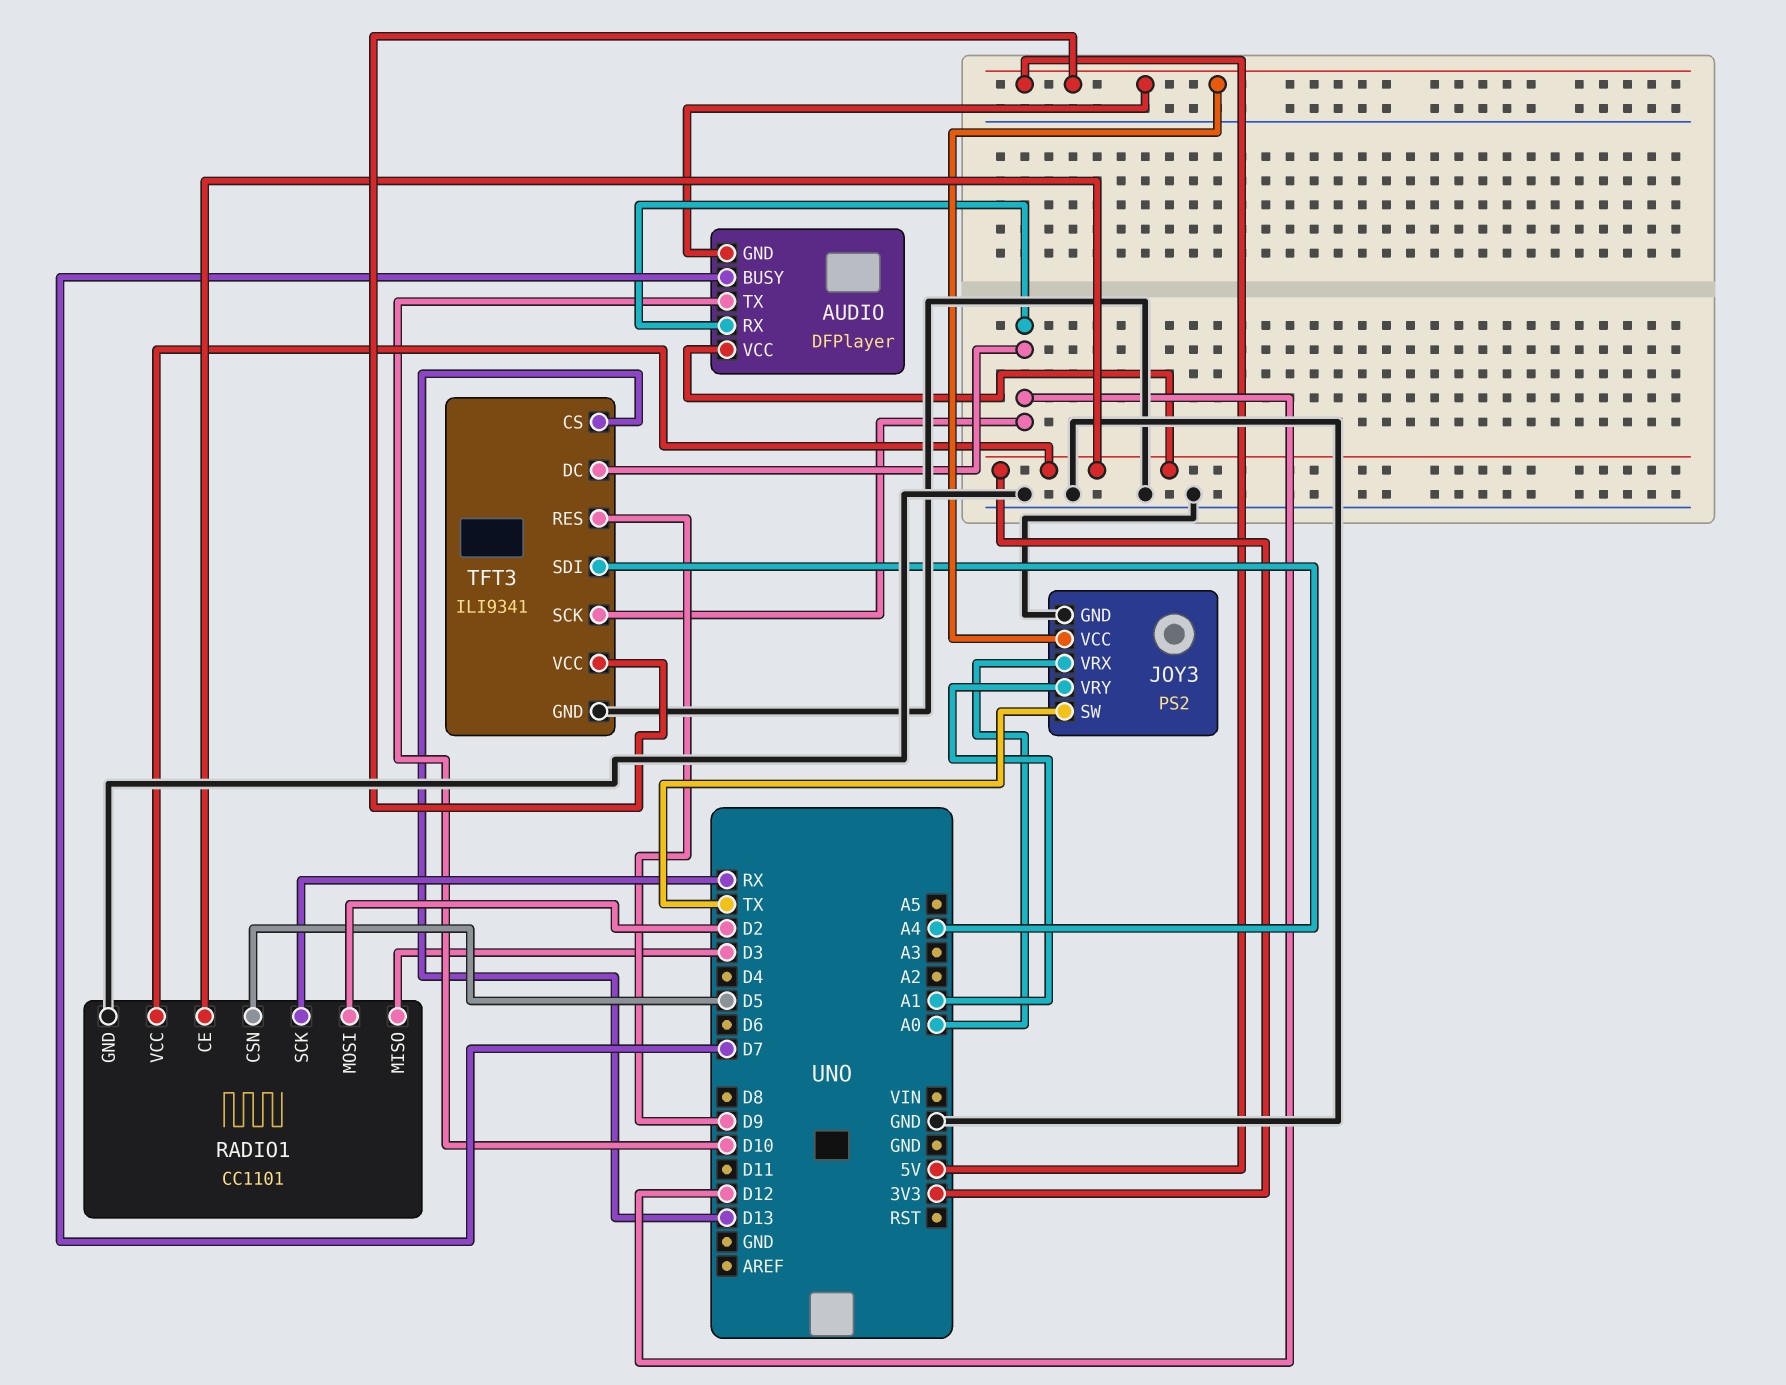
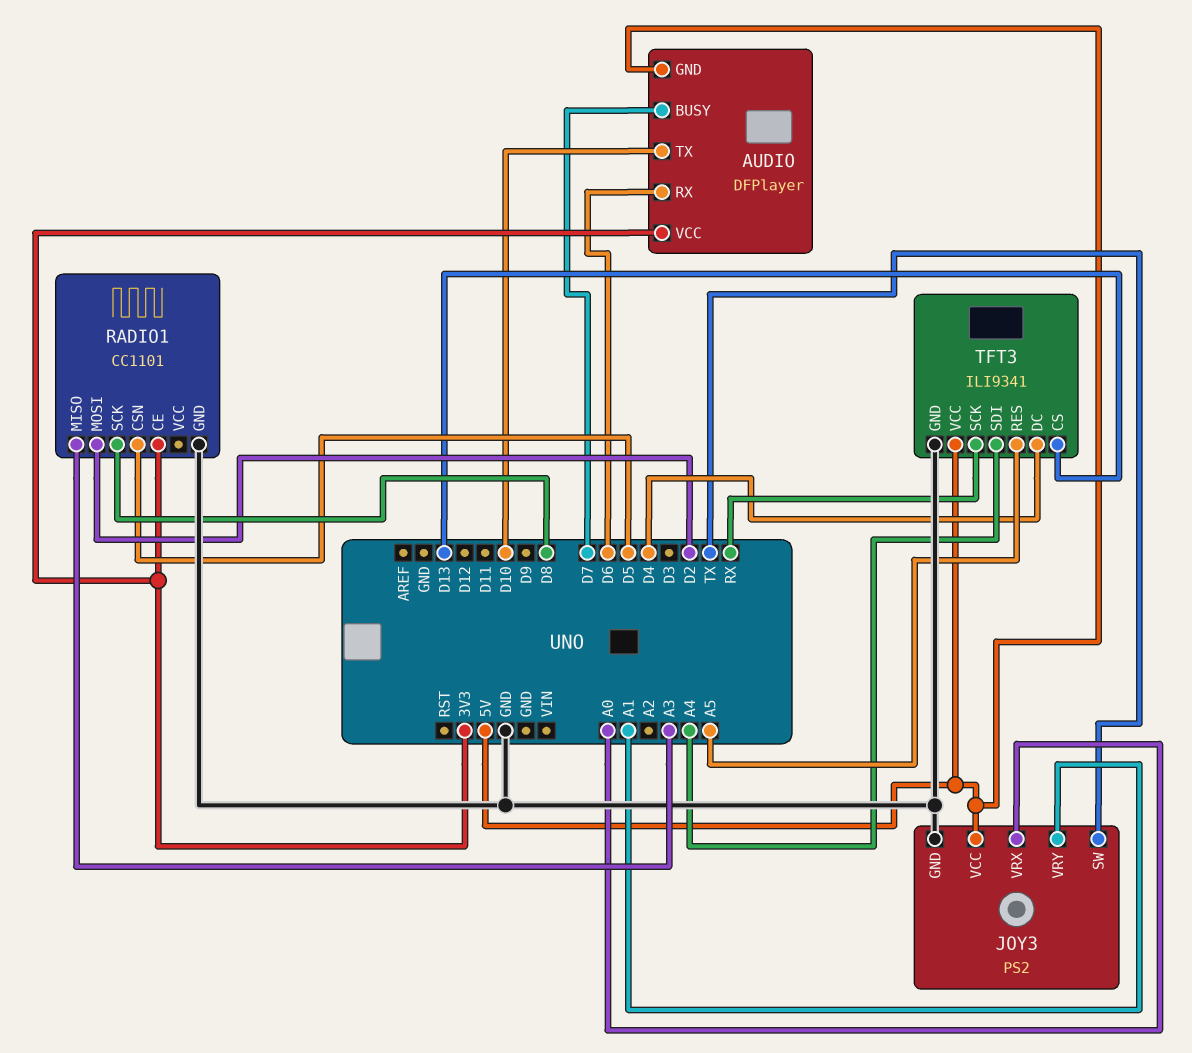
AUDIO pin RX: D12 -> D6
RADIO1 pin MISO: D3 -> A3
RADIO1 pin SCK: RX -> D8
RADIO1 pin VCC: 3V3 -> none
TFT3 pin DC: D12 -> D4
TFT3 pin RES: D9 -> A5
TFT3 pin SCK: D12 -> RX

